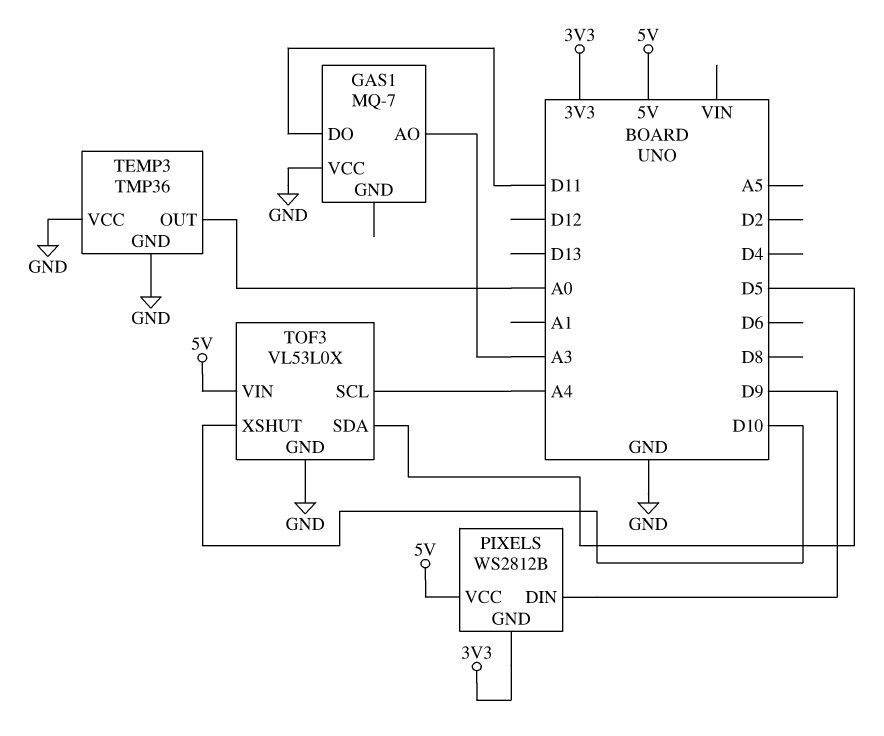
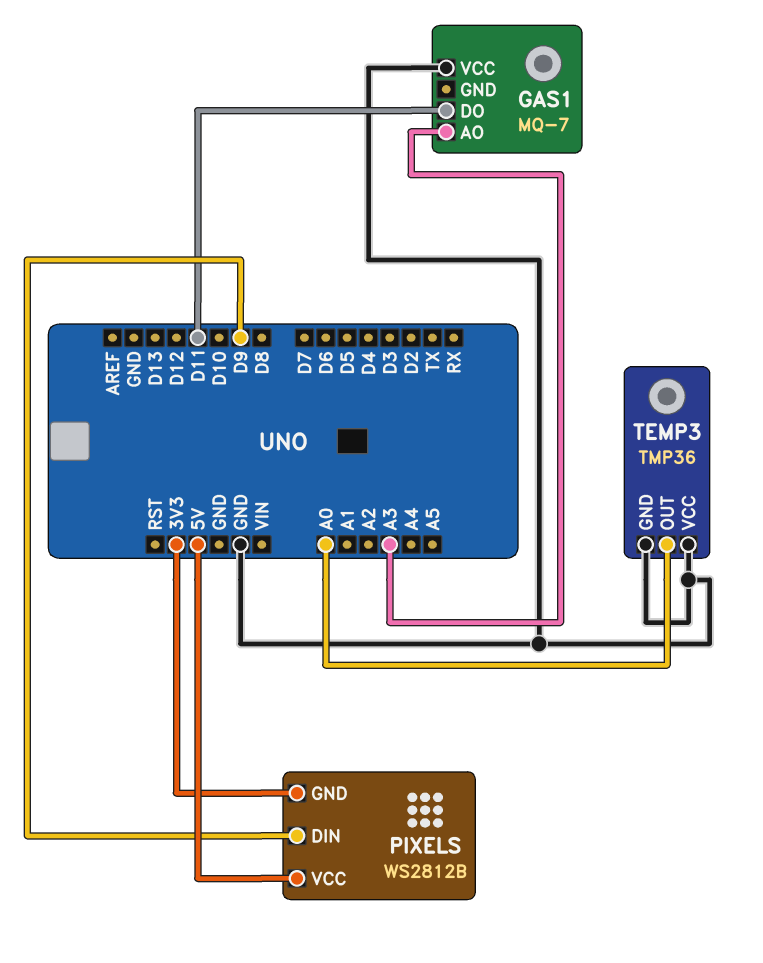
TOF3: VL53L0X -> none
TOF3 pin GND: GND -> none
TOF3 pin SCL: A4 -> none
TOF3 pin SDA: D5 -> none
TOF3 pin VIN: 5V -> none
TOF3 pin XSHUT: D10 -> none

